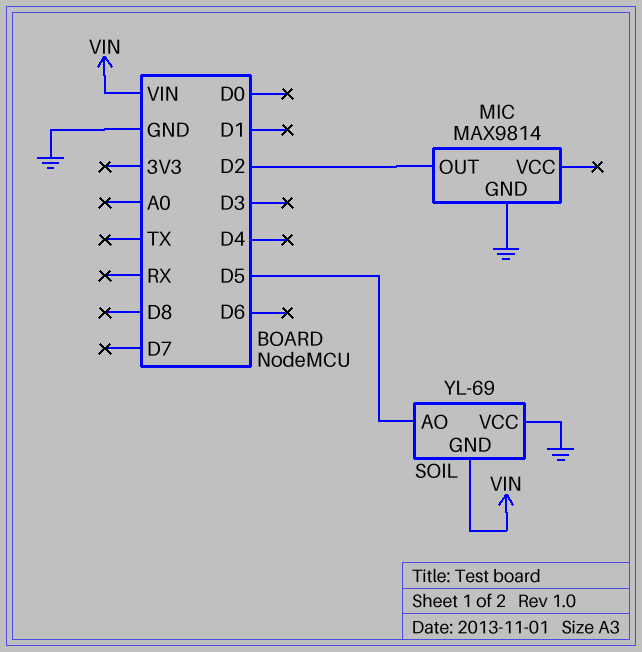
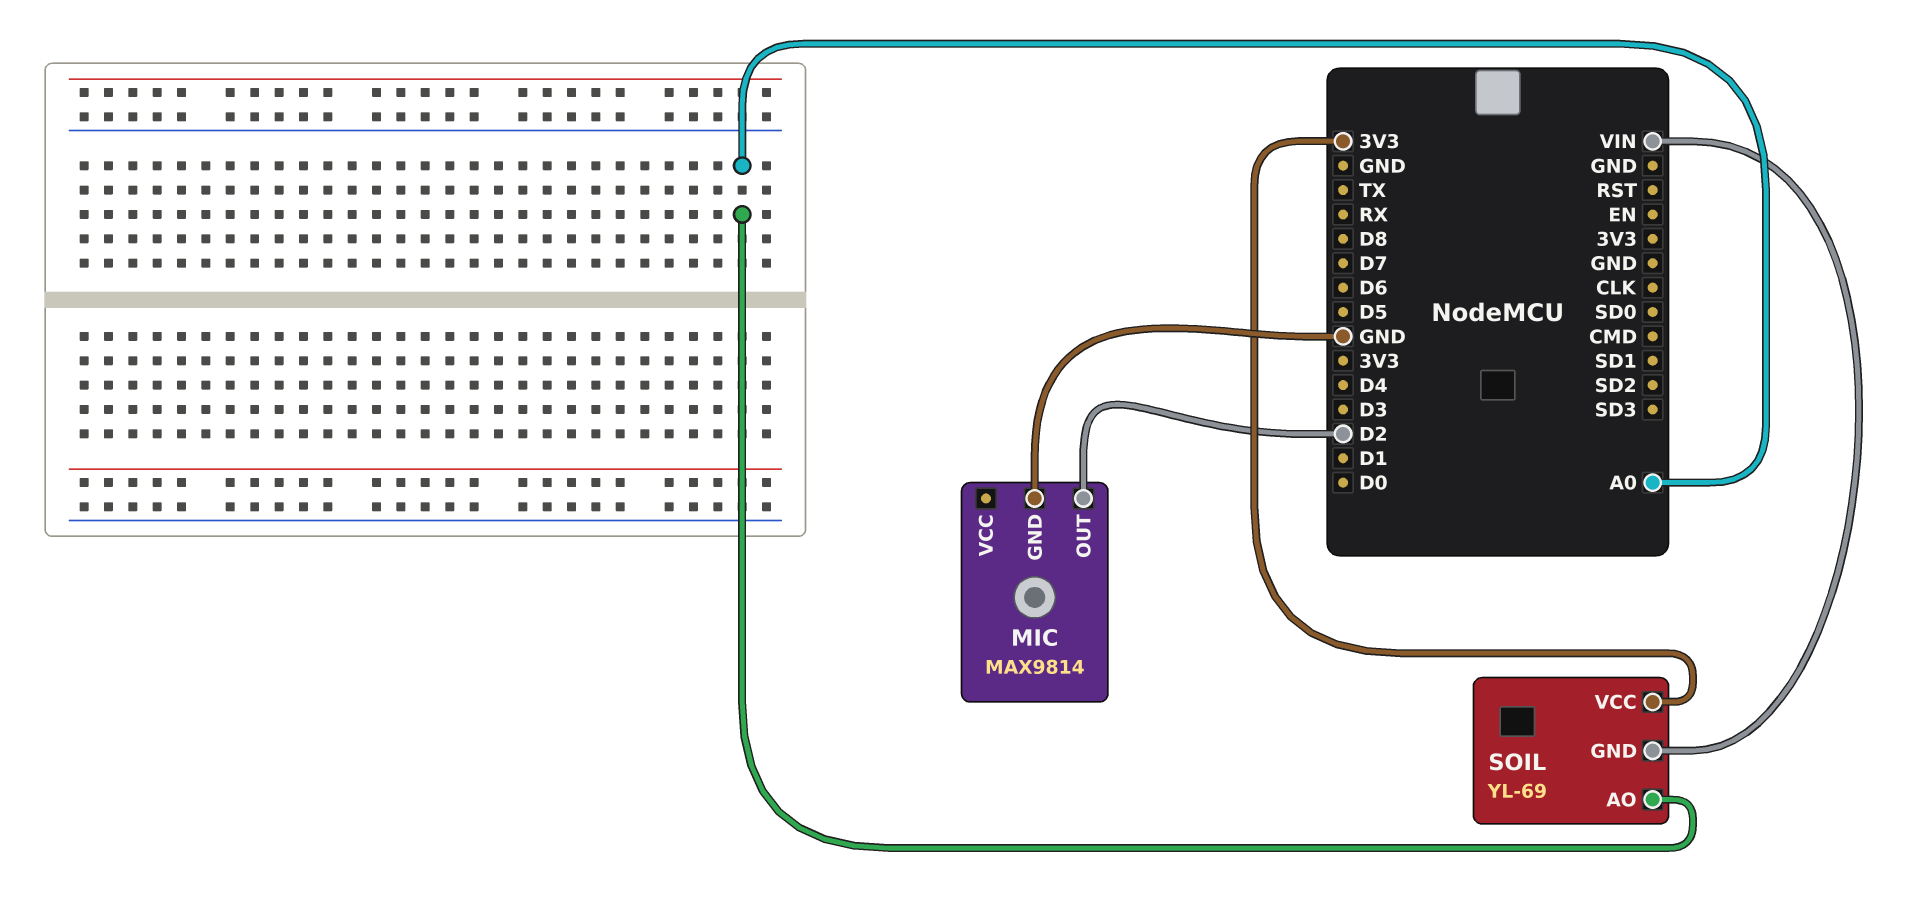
SOIL pin AO: D5 -> A0
SOIL pin VCC: GND -> 3V3

